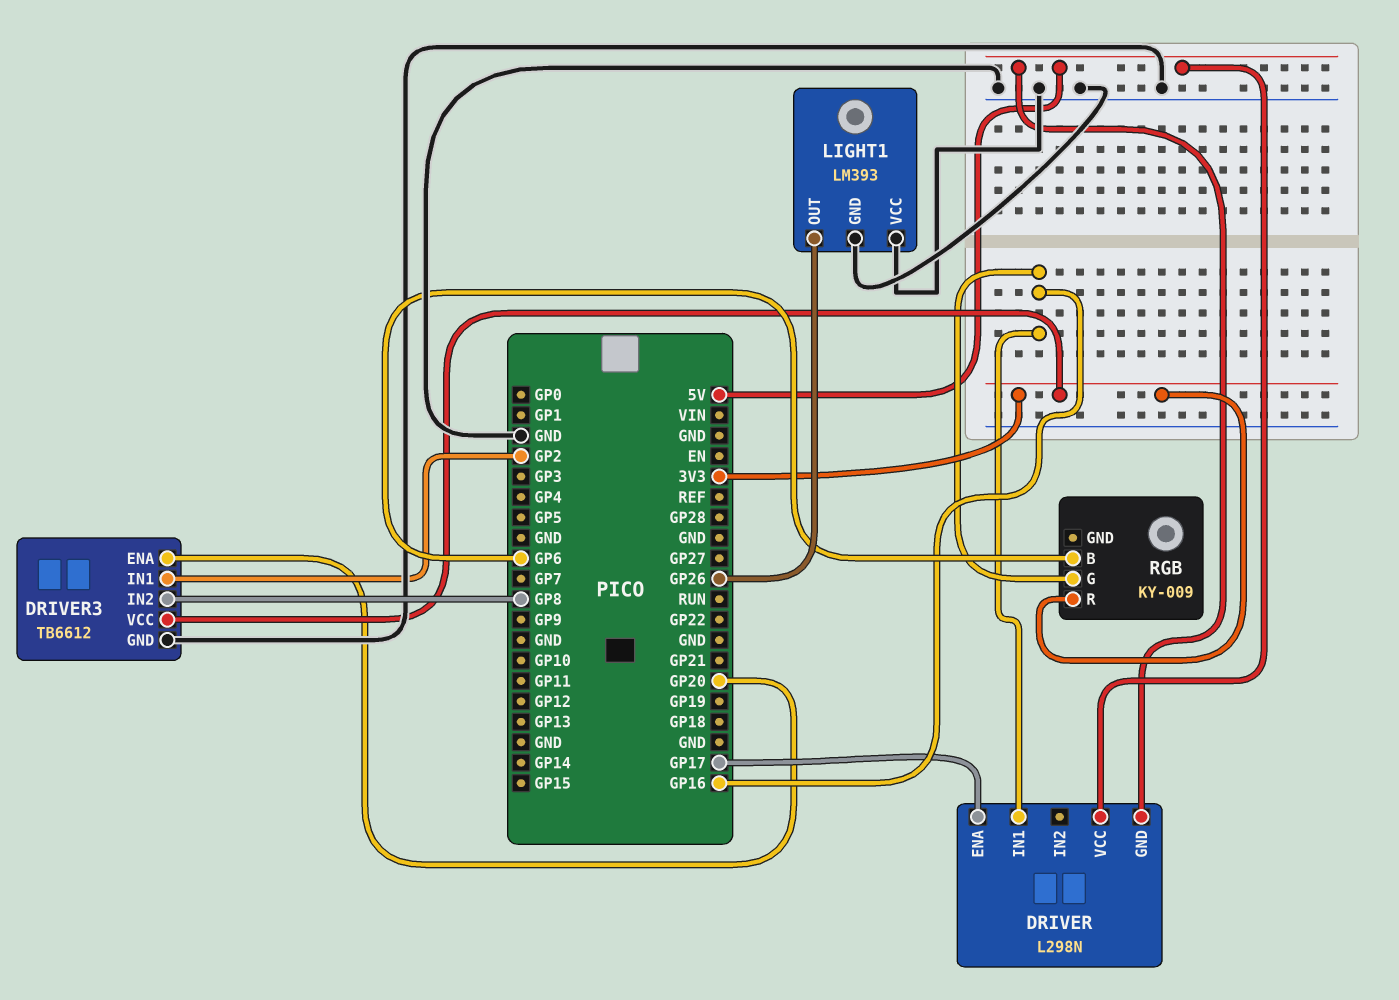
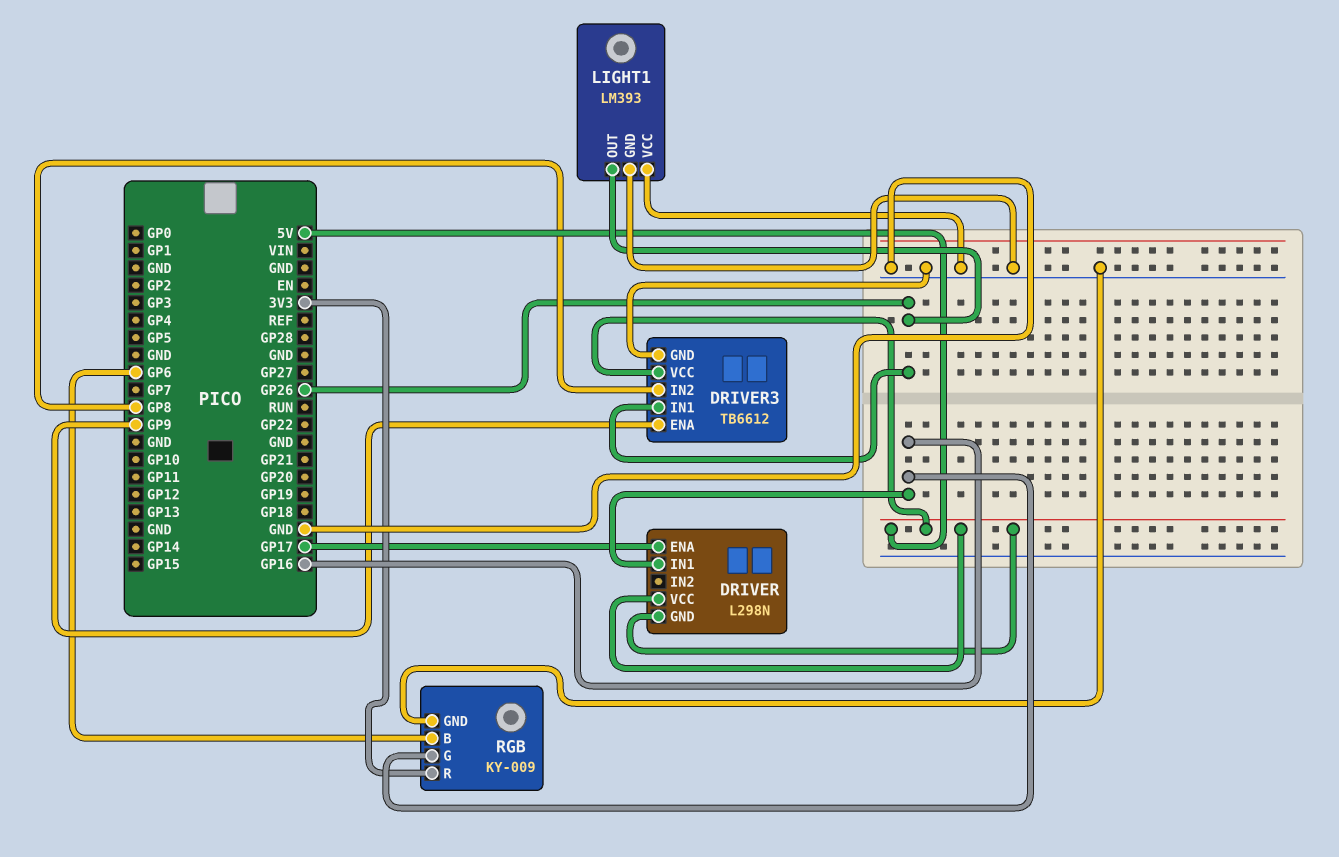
DRIVER3 pin ENA: GP20 -> GP9
DRIVER3 pin IN1: GP2 -> GP26
DRIVER3 pin VCC: 3V3 -> 5V
RGB pin GND: none -> GND

